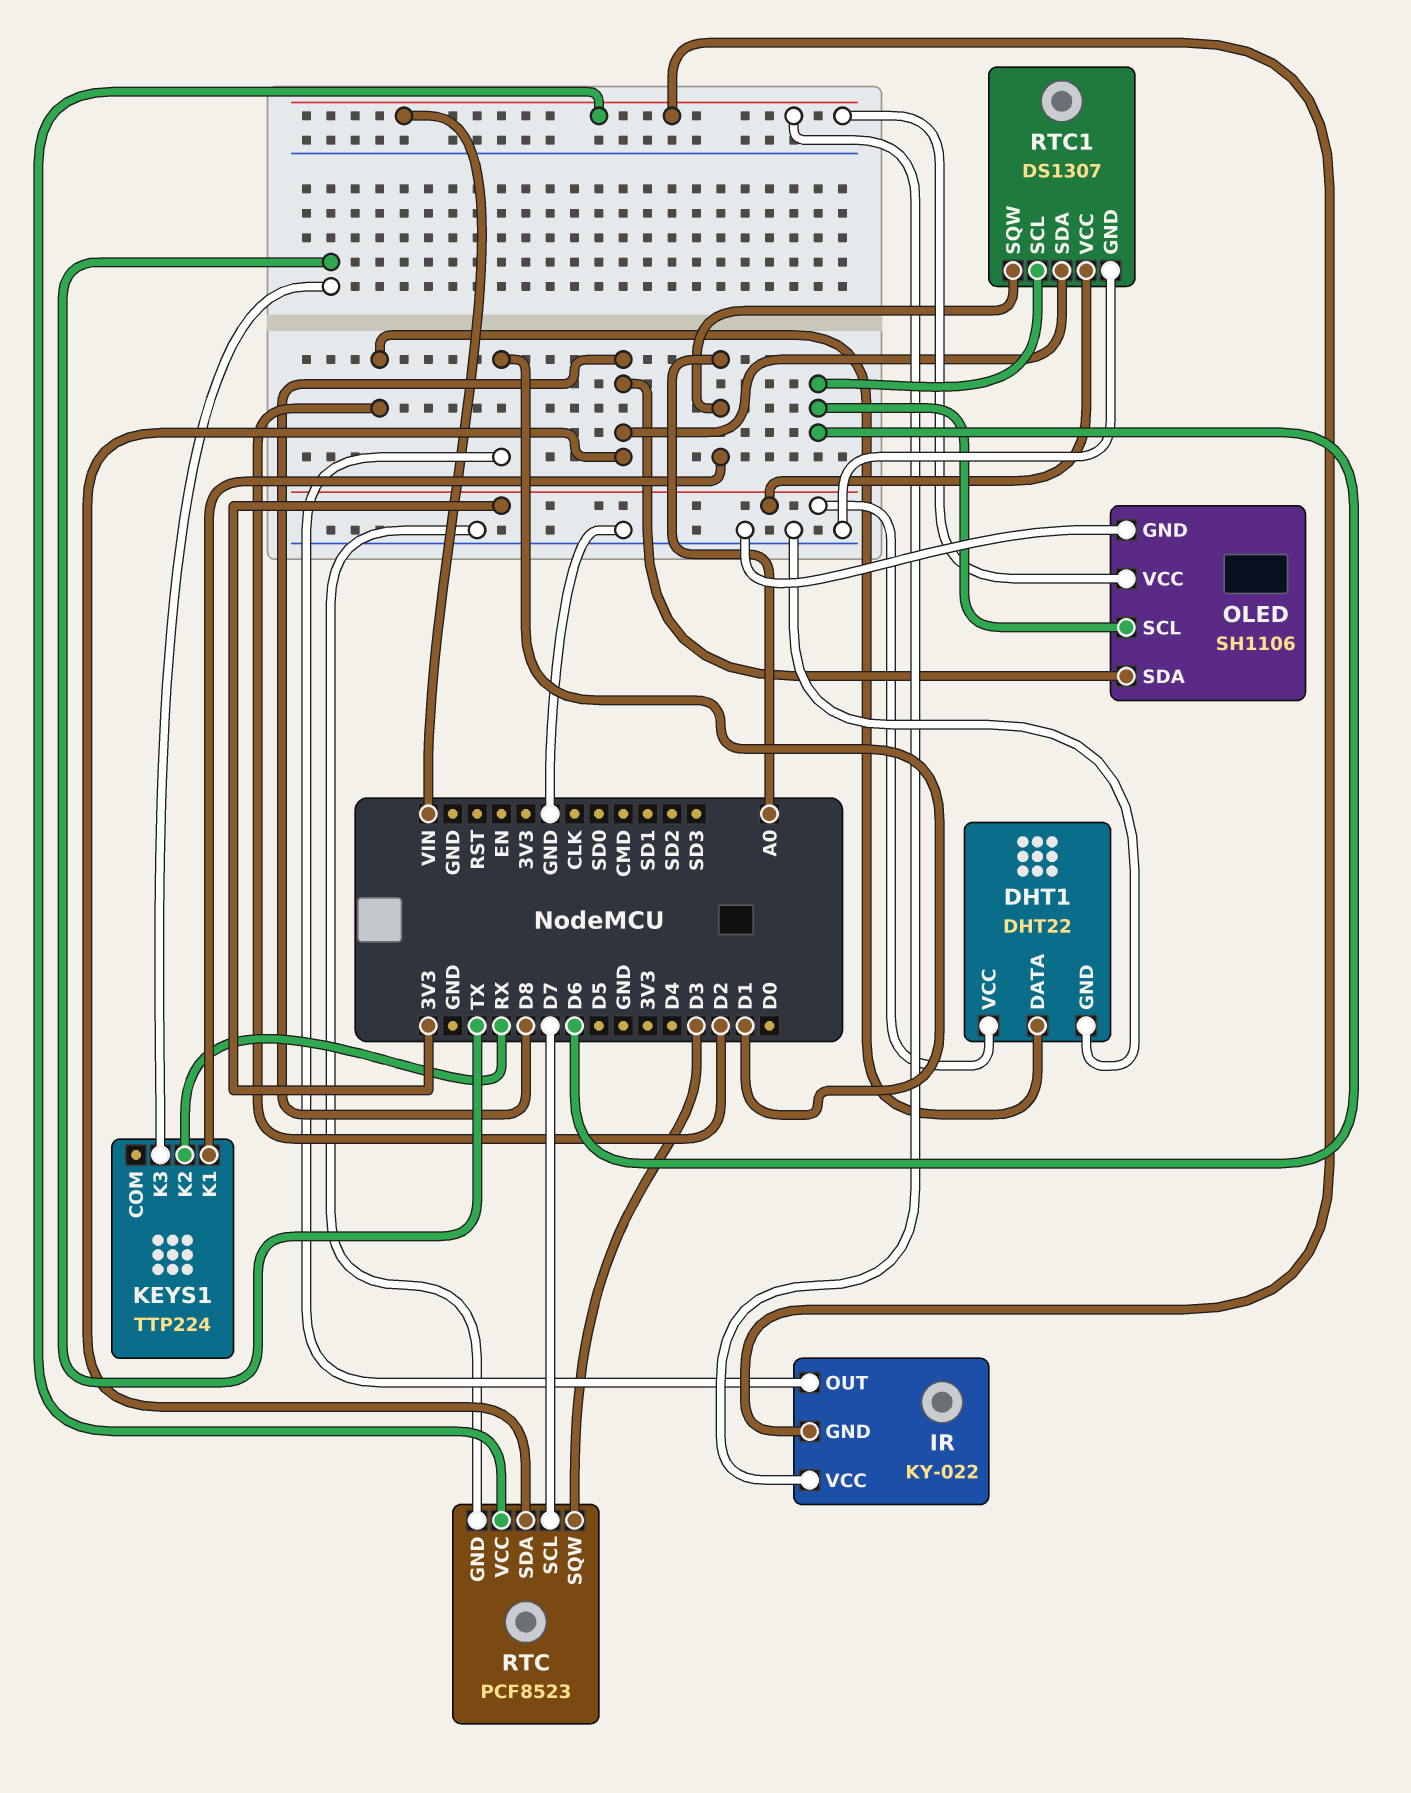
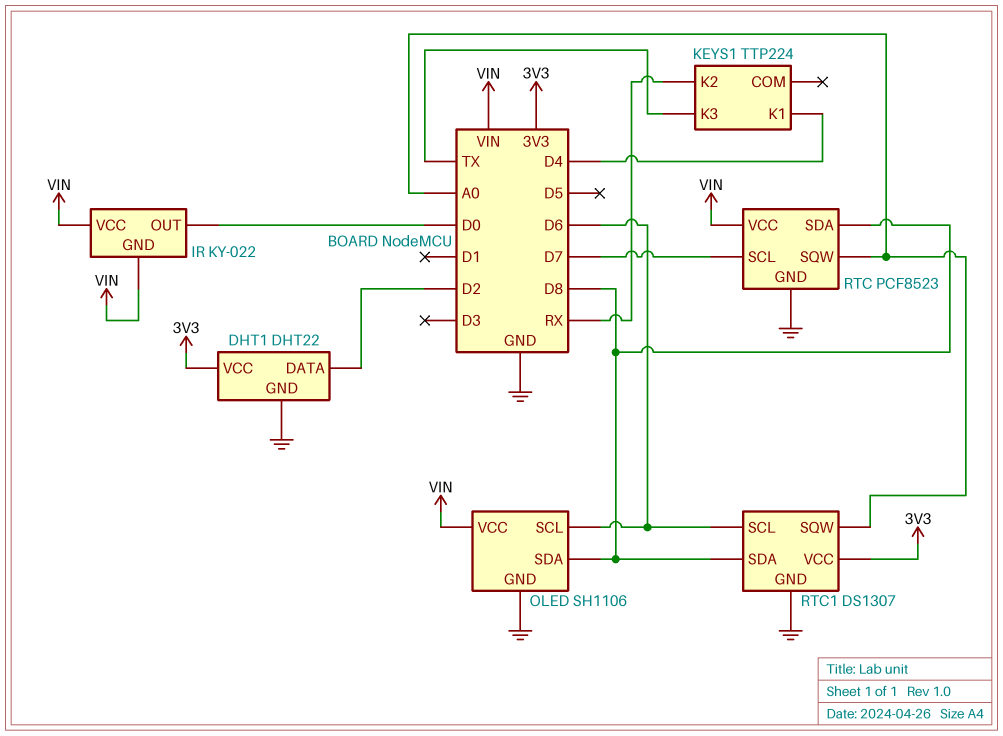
IR pin OUT: D1 -> D0
KEYS1 pin K1: A0 -> D4
RTC pin SQW: D3 -> A0

